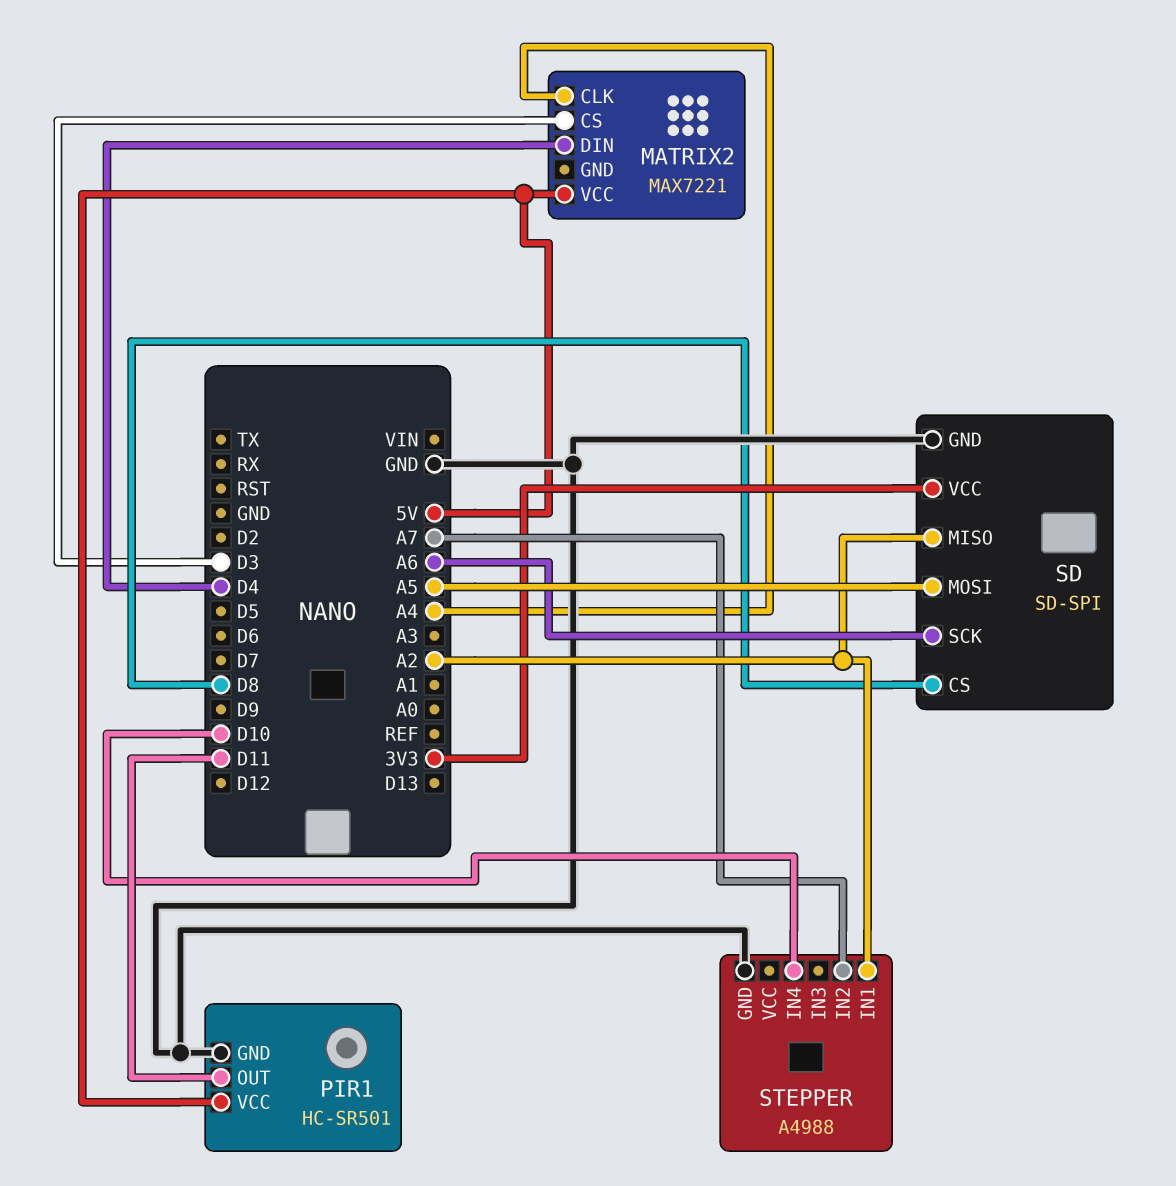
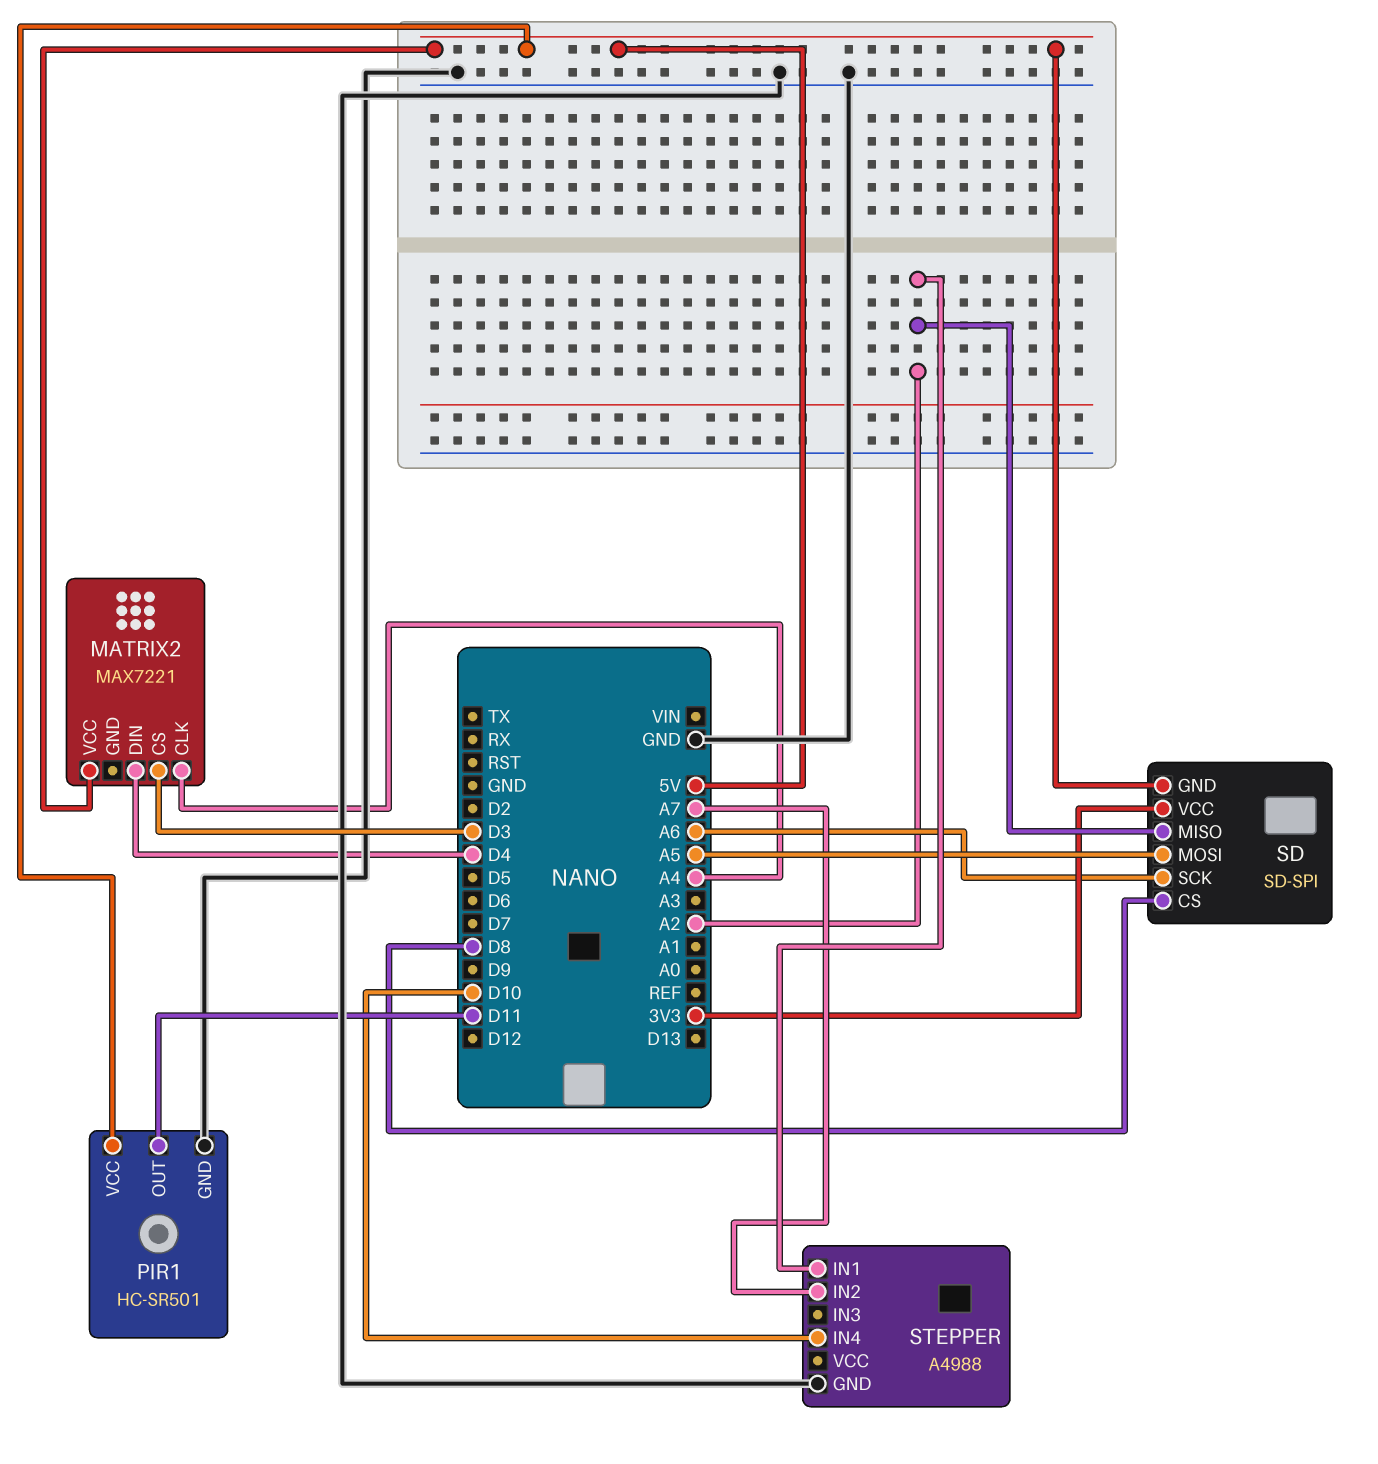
SD pin GND: GND -> 5V

